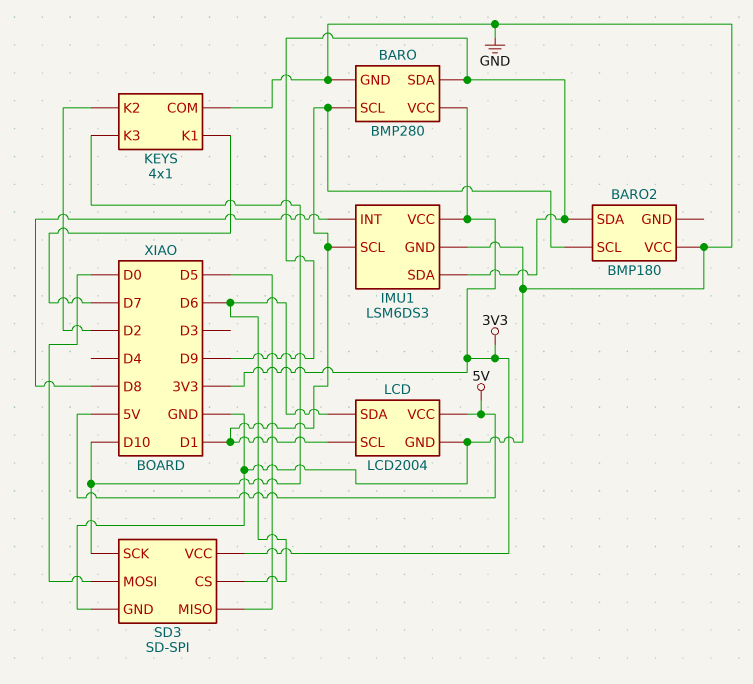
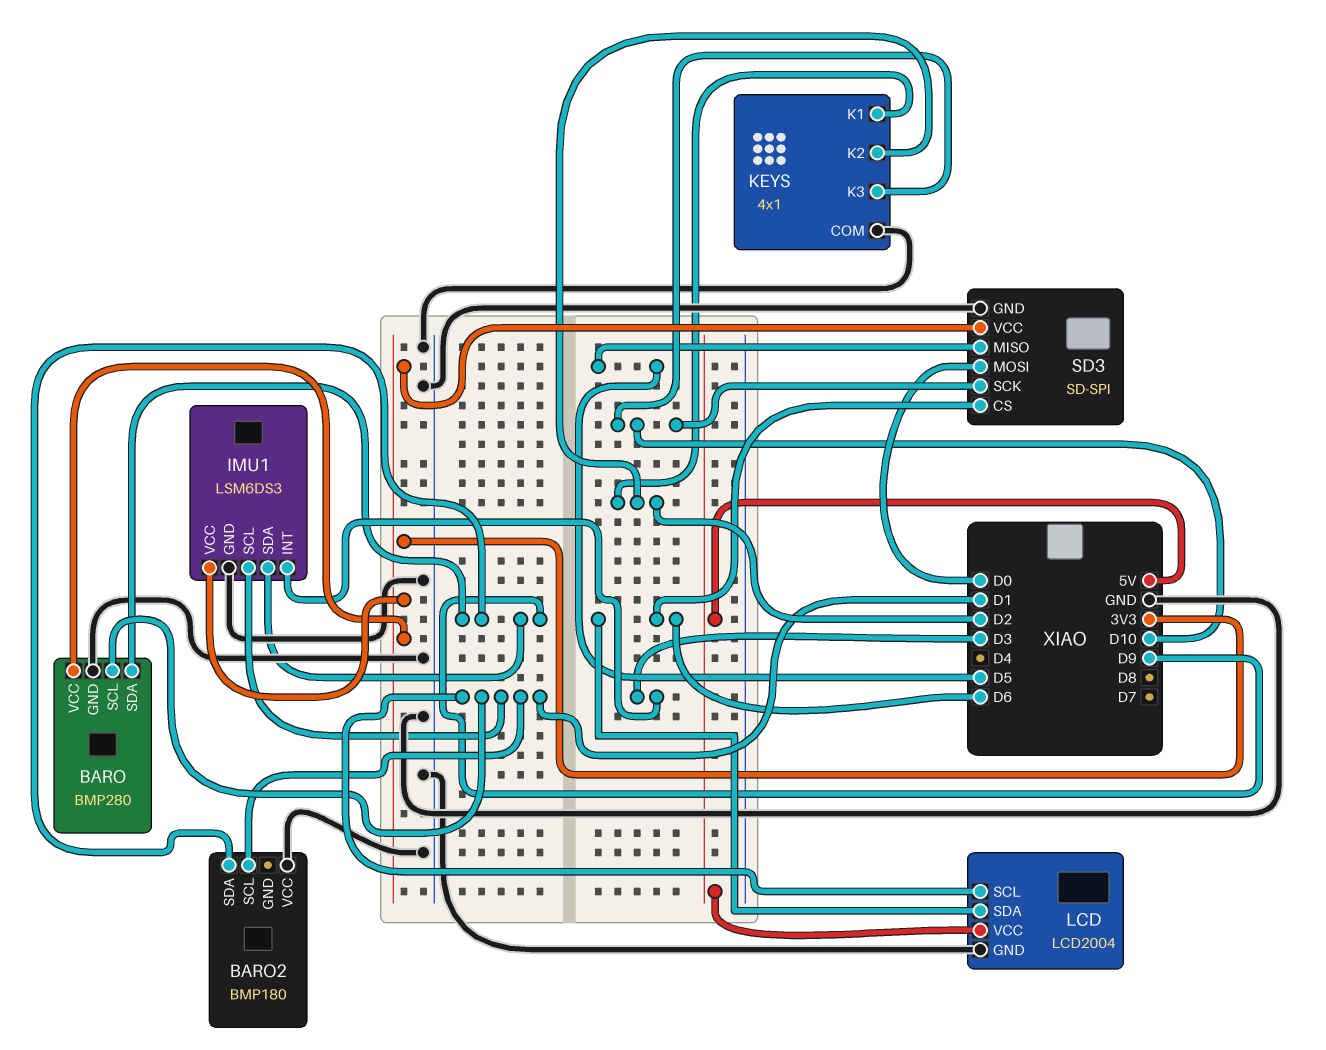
IMU1 pin INT: D8 -> D3
KEYS pin K1: D7 -> D2

